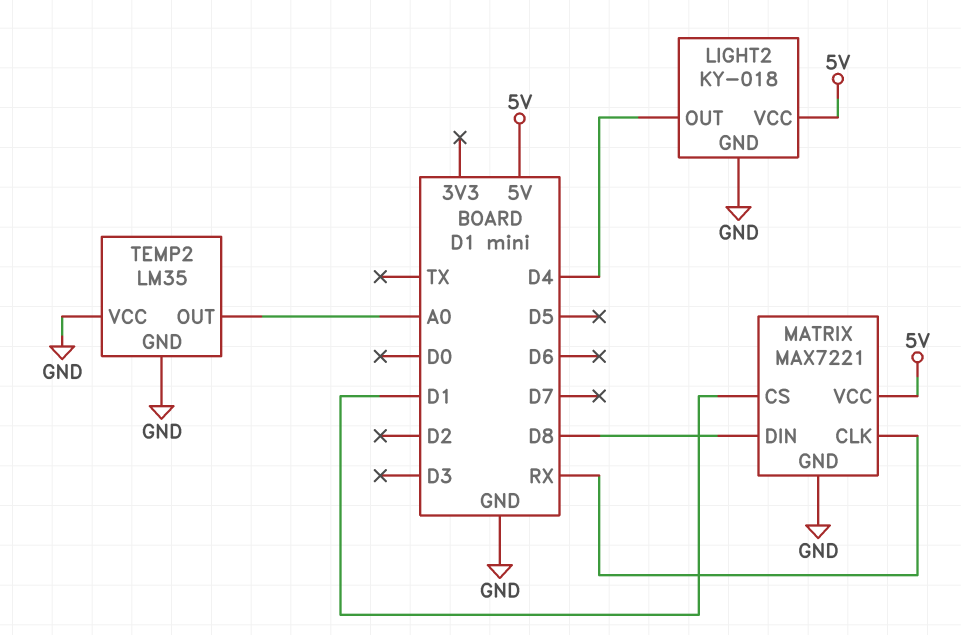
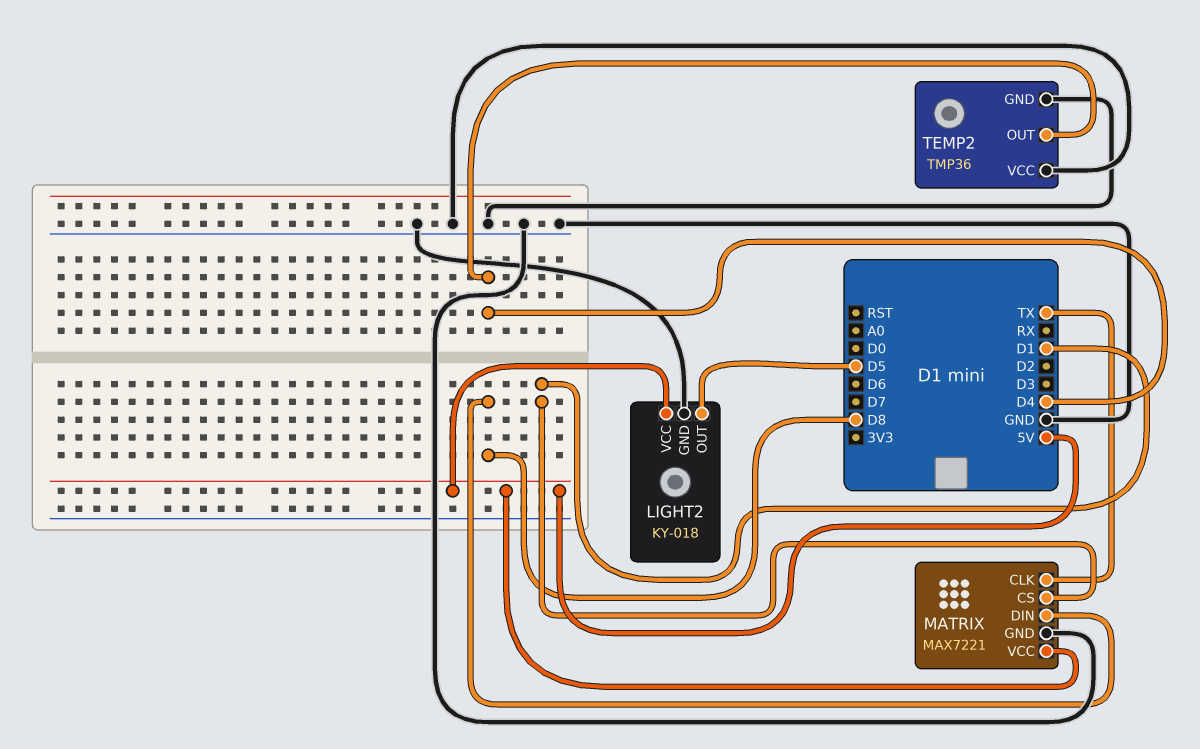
LIGHT2 pin OUT: D4 -> D5
MATRIX pin CLK: RX -> TX
TEMP2: LM35 -> TMP36
TEMP2 pin OUT: A0 -> D4

